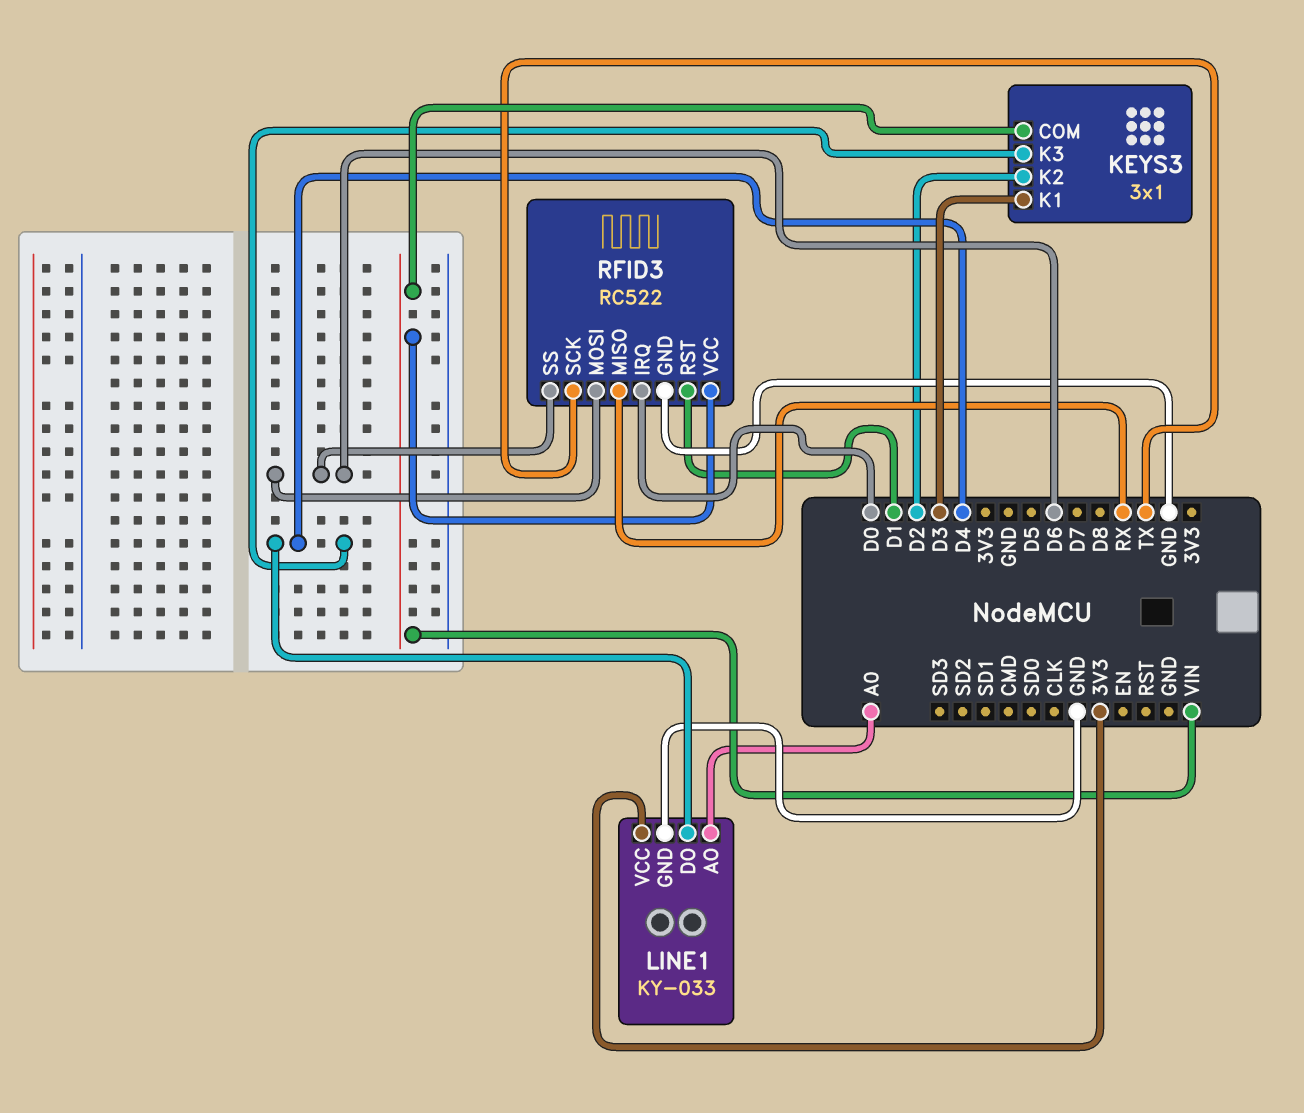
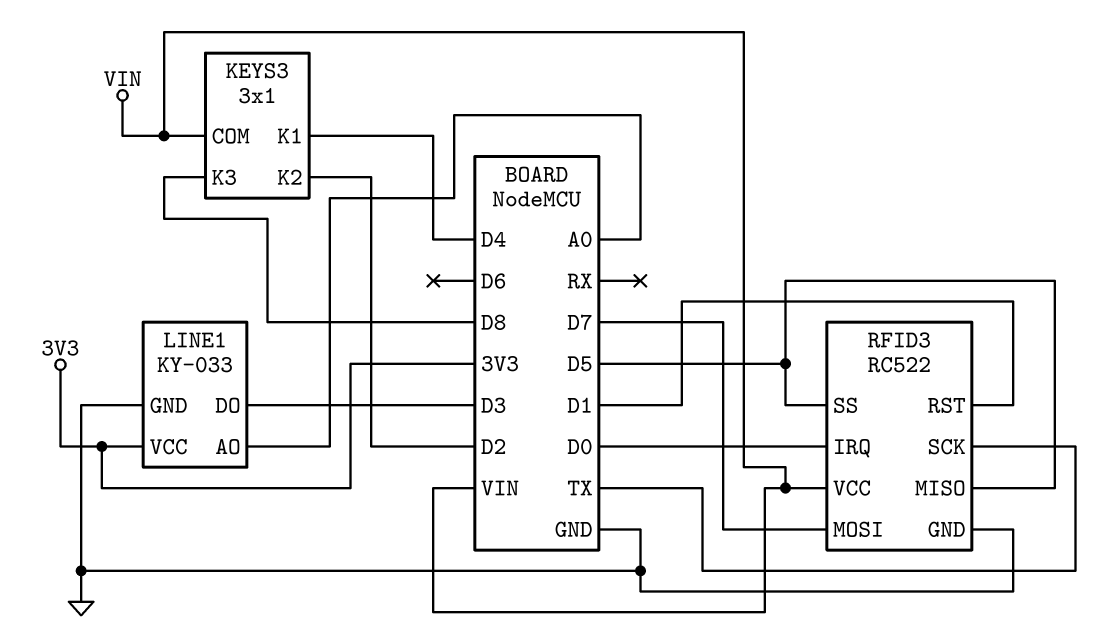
KEYS3 pin K1: D3 -> D4
KEYS3 pin K3: D4 -> D8
LINE1 pin DO: D4 -> D3
RFID3 pin MISO: RX -> D5
RFID3 pin MOSI: D6 -> D7
RFID3 pin SS: D6 -> D5

